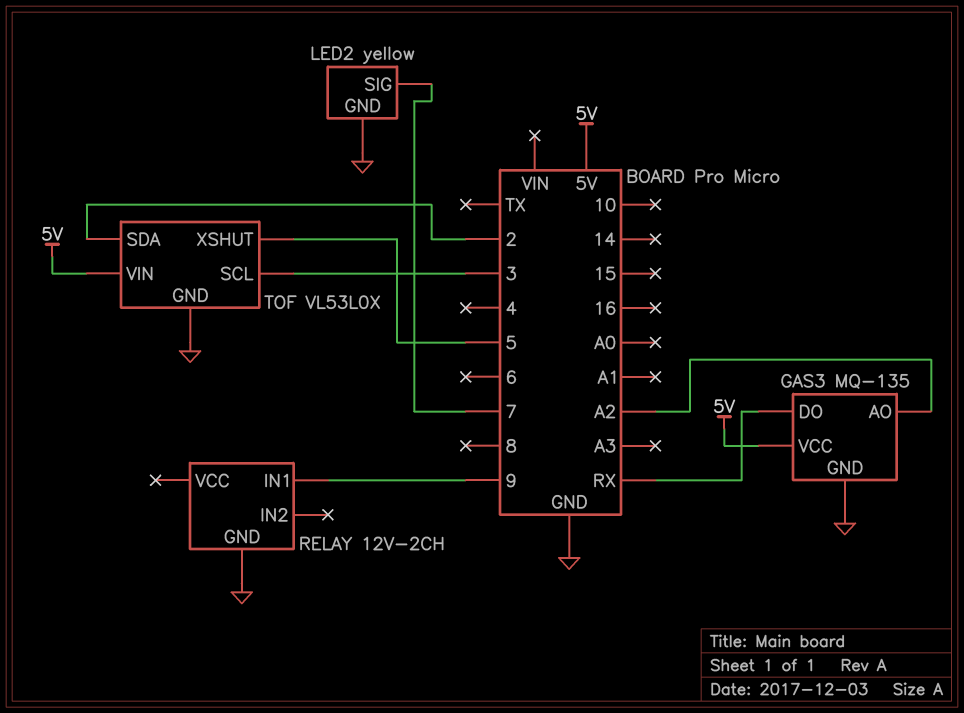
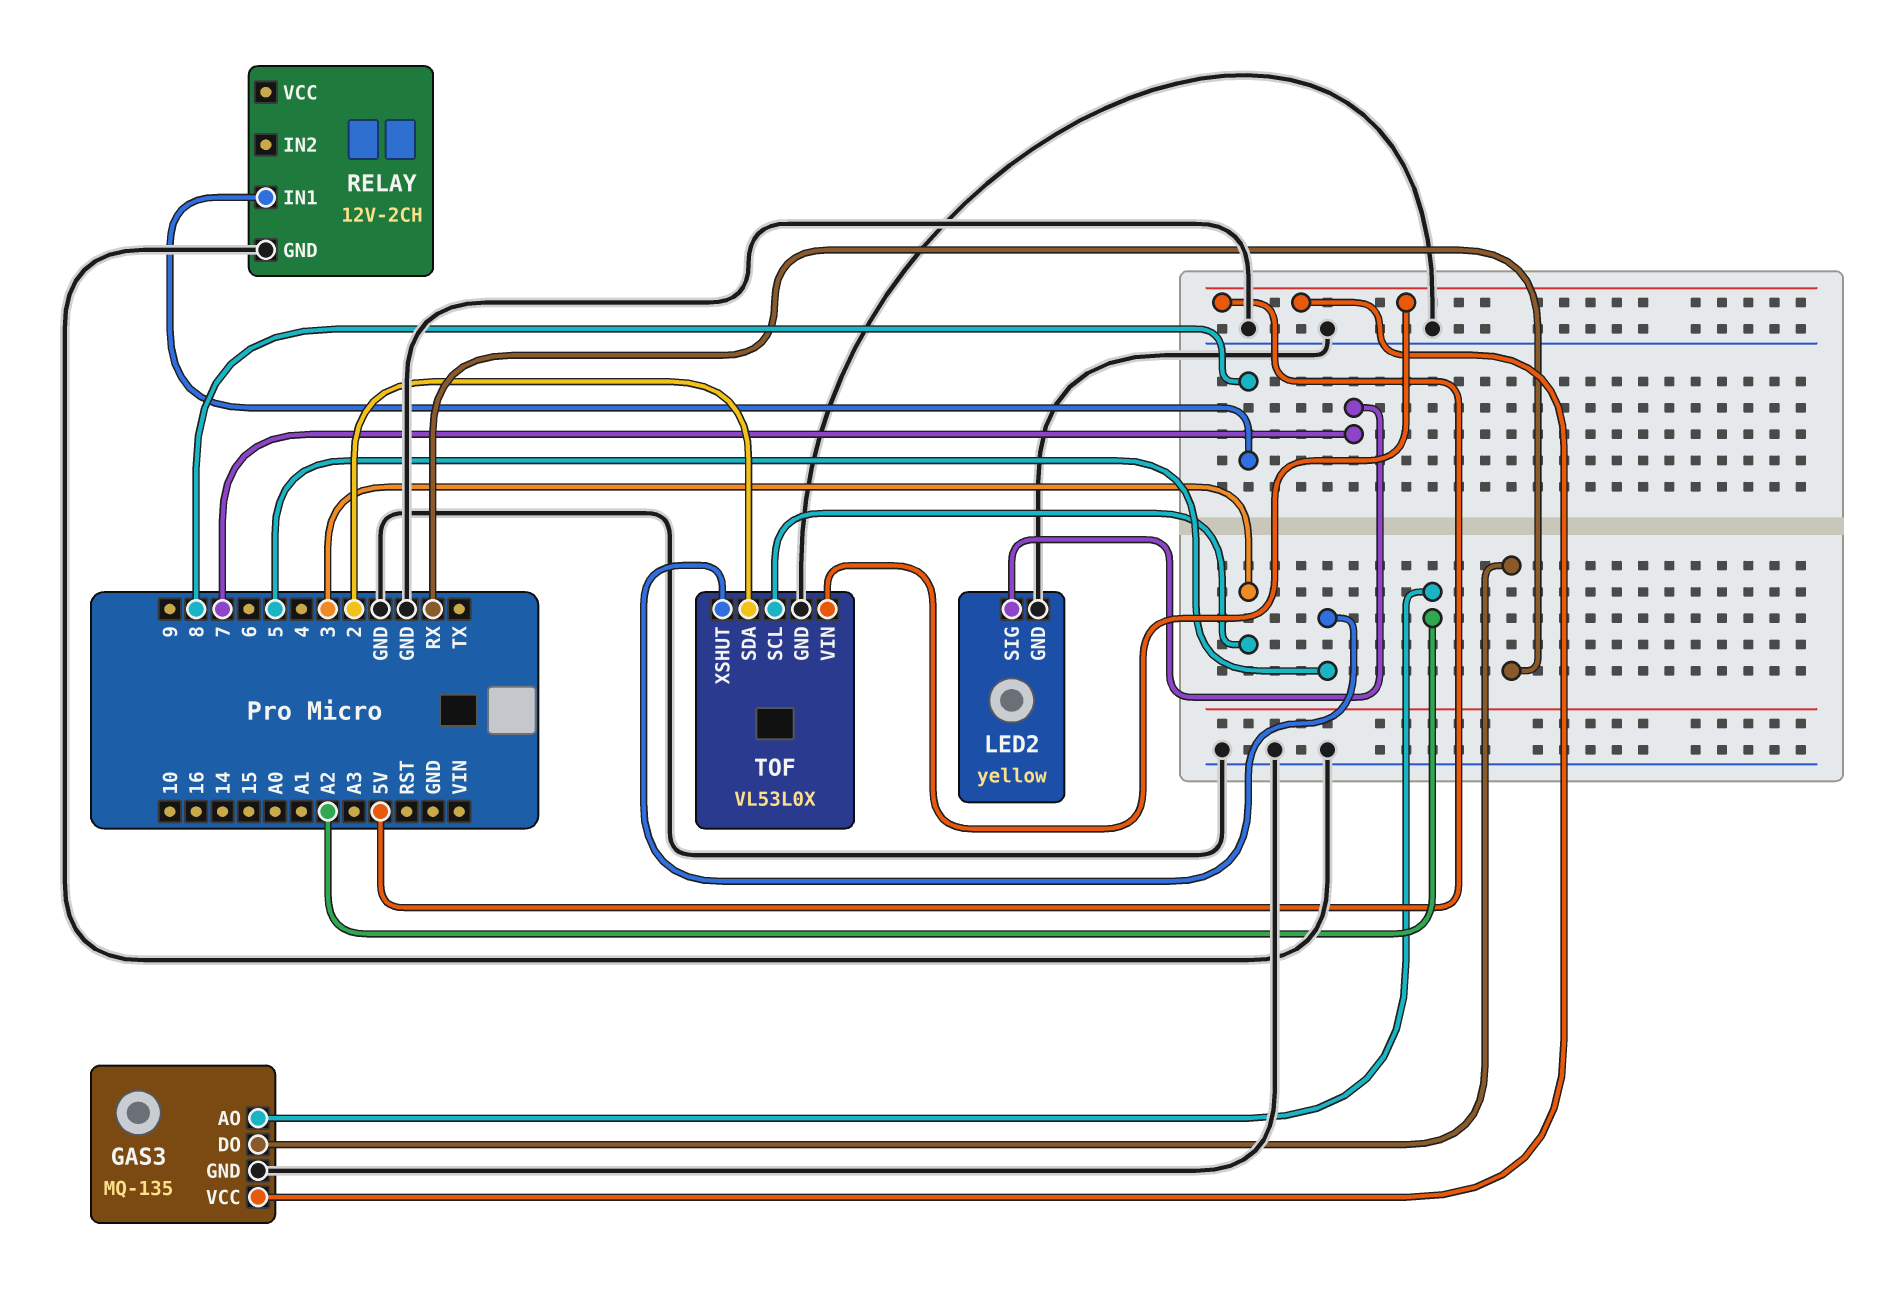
RELAY pin IN1: 9 -> 8

